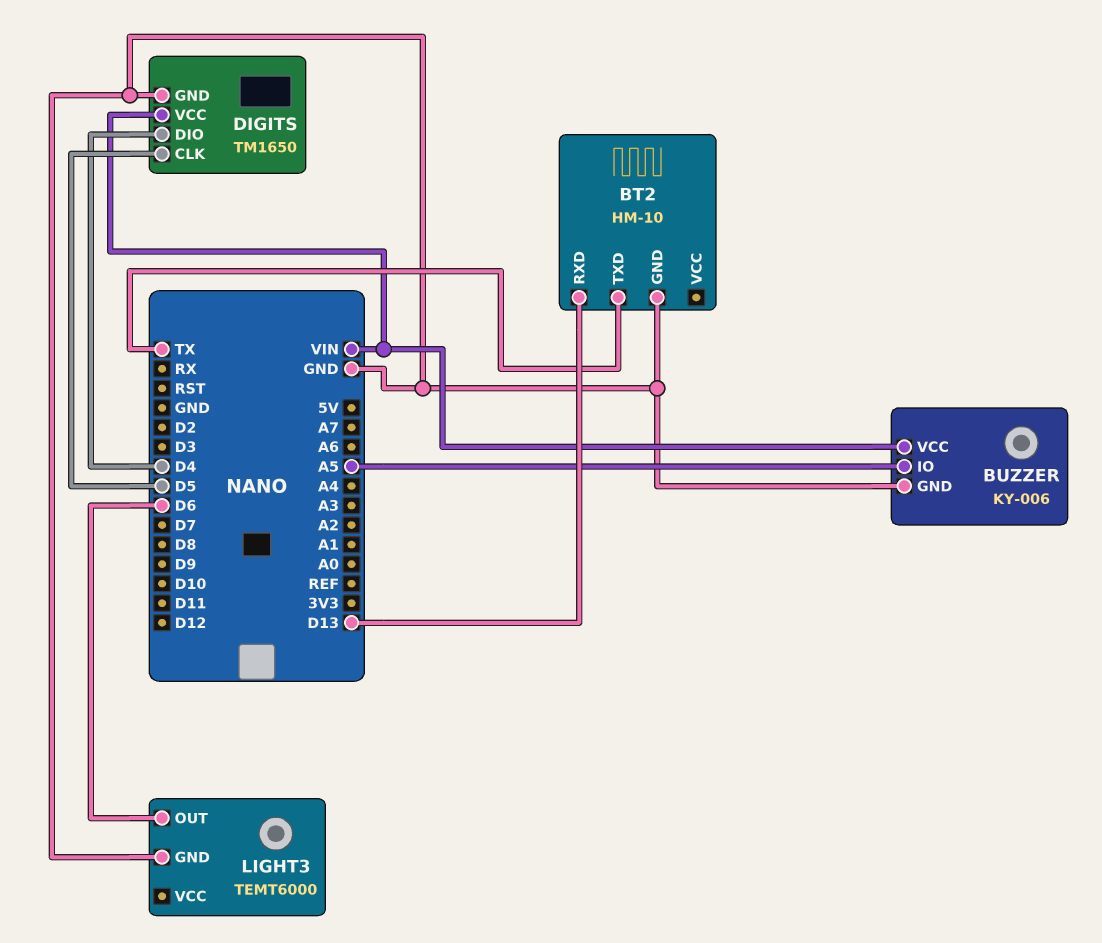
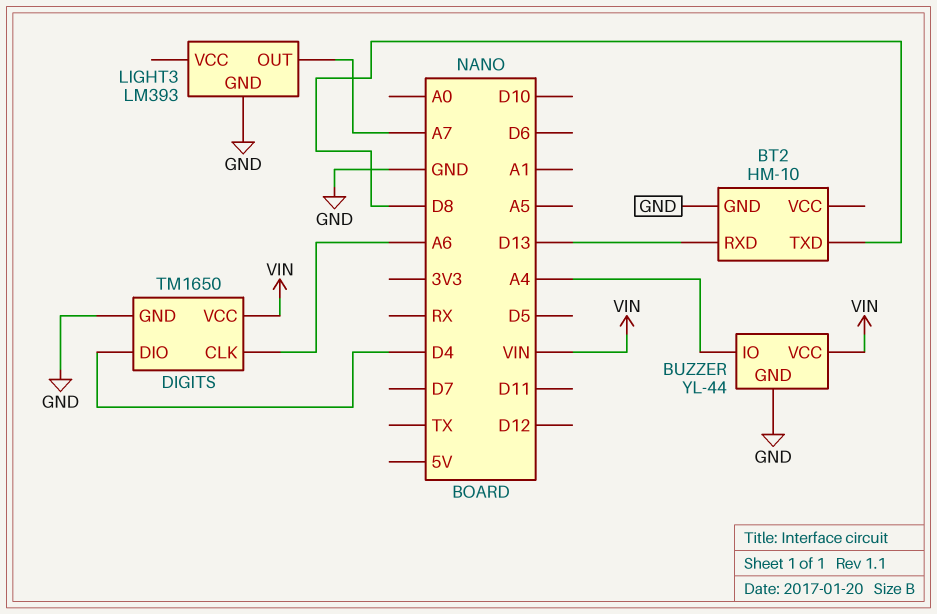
BT2 pin TXD: TX -> D8
BUZZER: KY-006 -> YL-44
BUZZER pin IO: A5 -> A4
DIGITS pin CLK: D5 -> A6
LIGHT3: TEMT6000 -> LM393
LIGHT3 pin OUT: D6 -> A7

